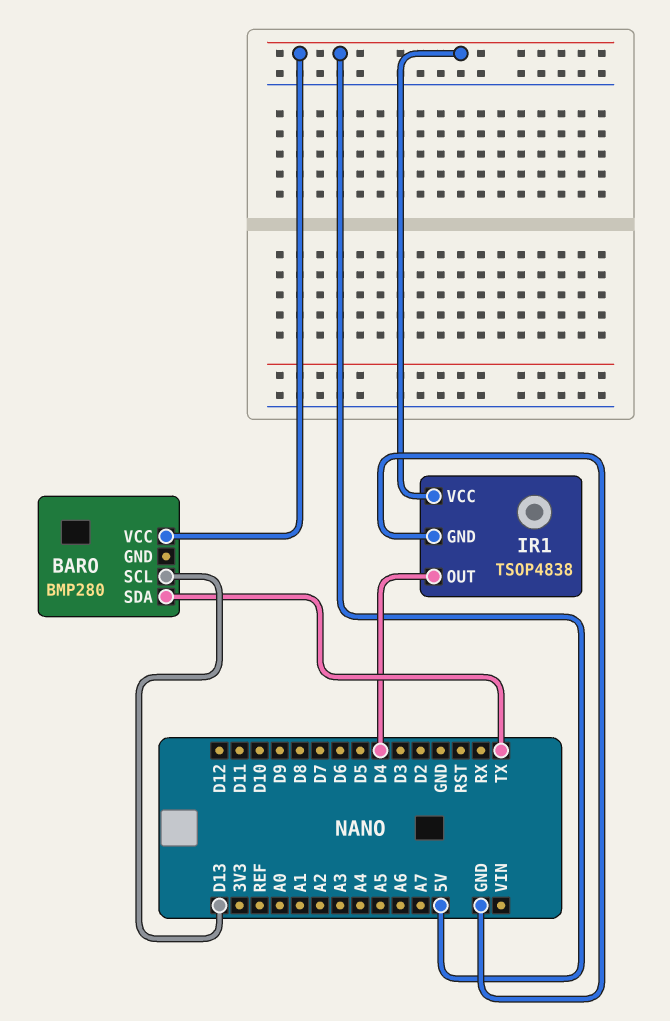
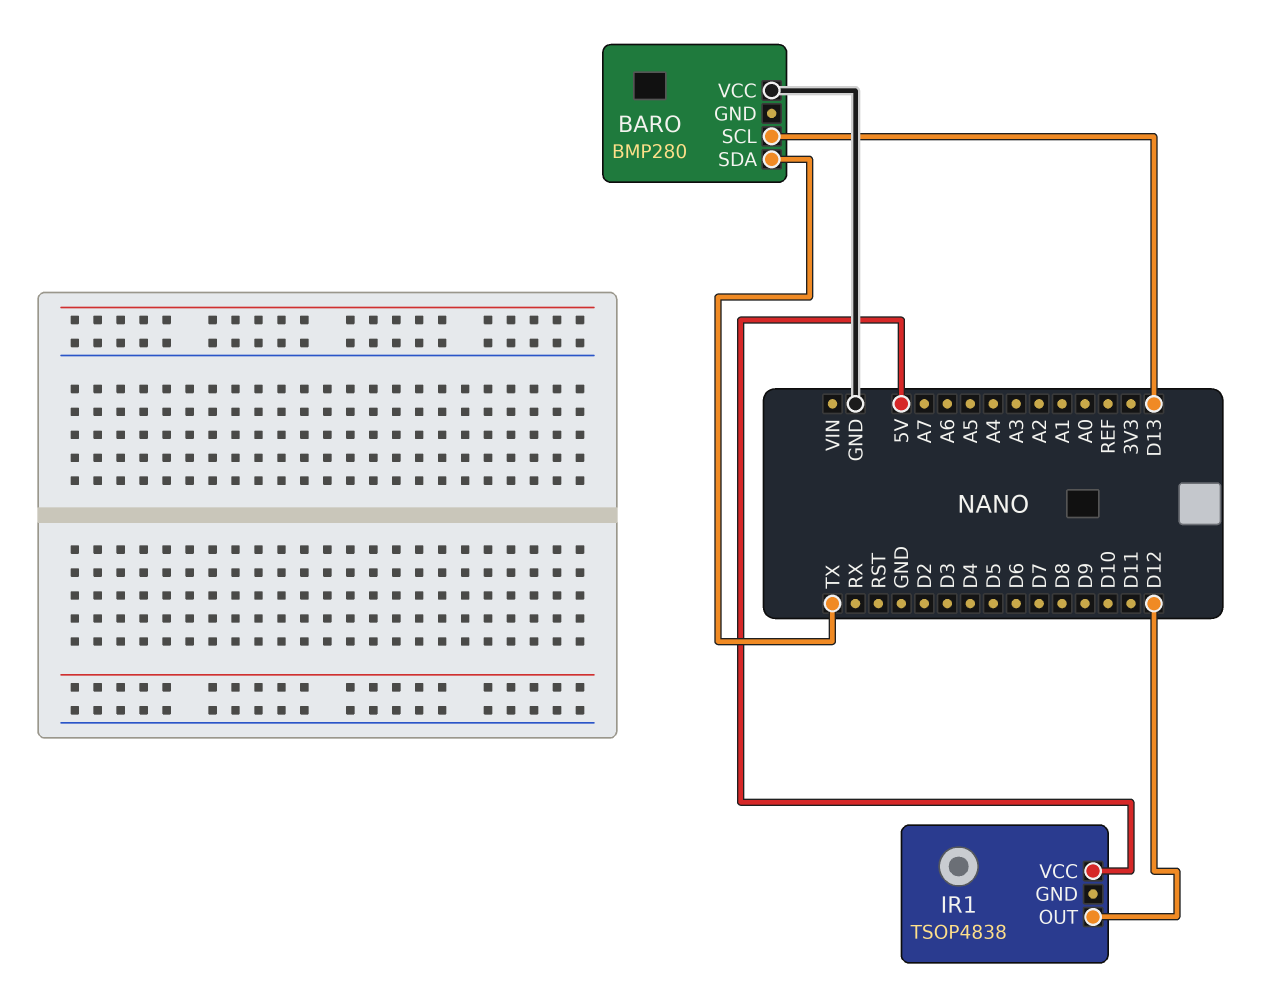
BARO pin VCC: 5V -> GND
IR1 pin GND: GND -> none
IR1 pin OUT: D4 -> D12

